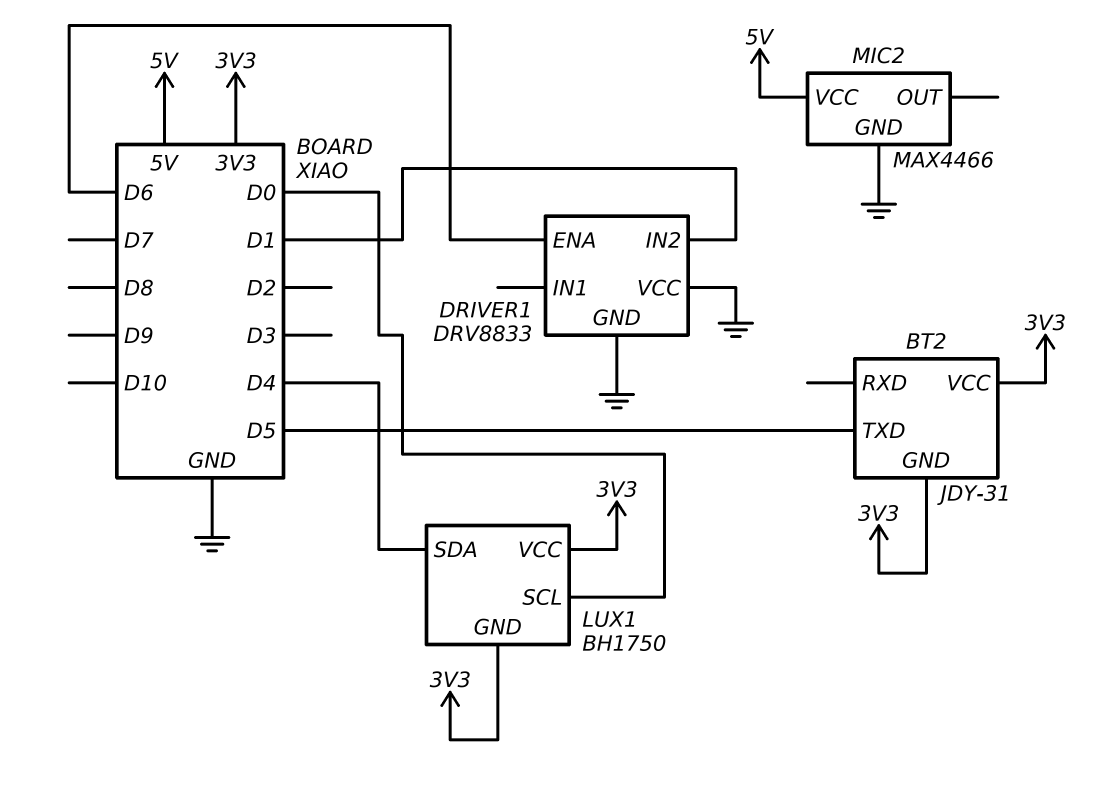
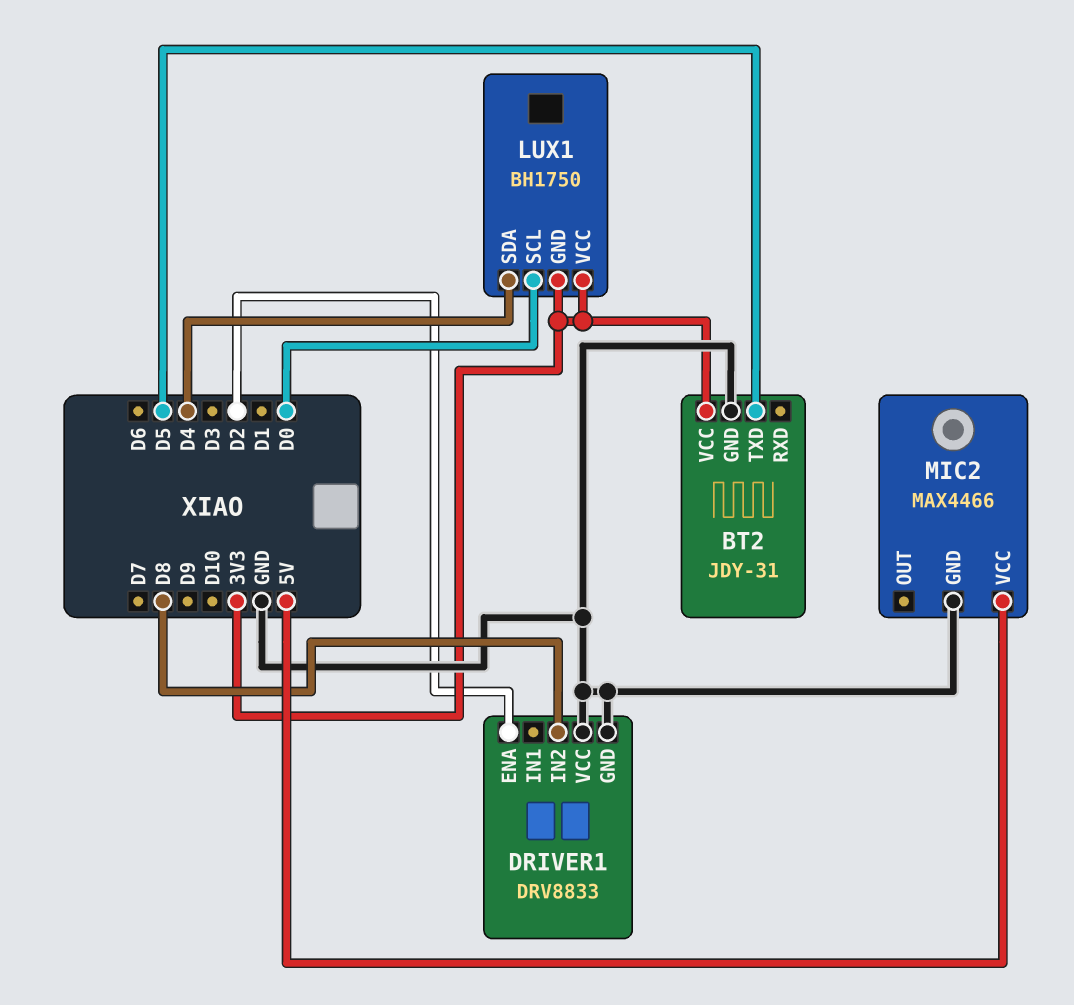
BT2 pin GND: 3V3 -> GND
DRIVER1 pin ENA: D6 -> D2
DRIVER1 pin IN2: D1 -> D8

